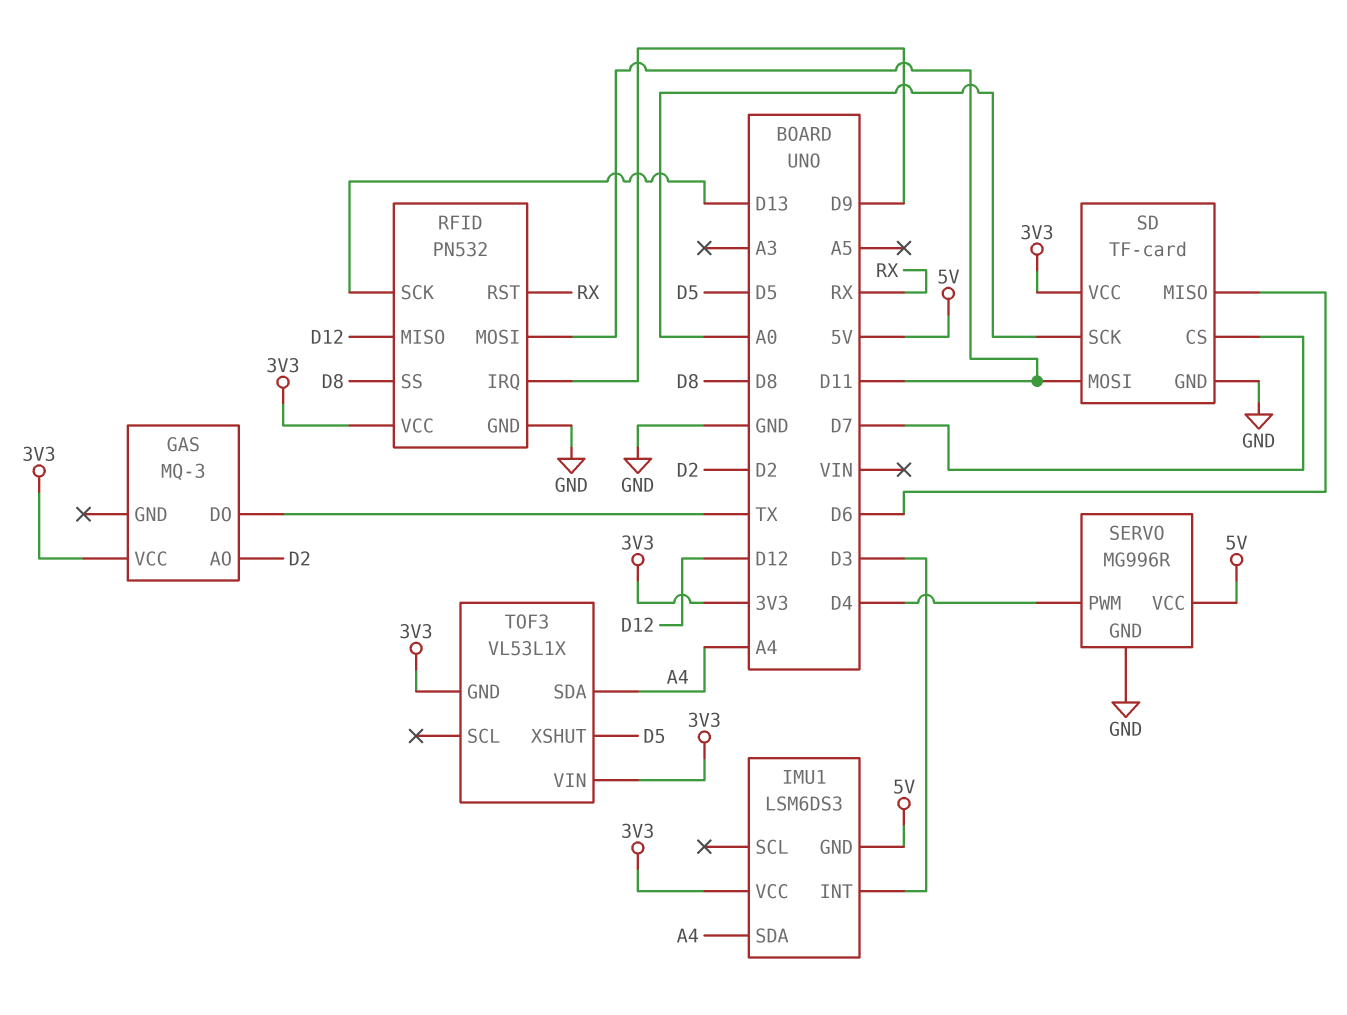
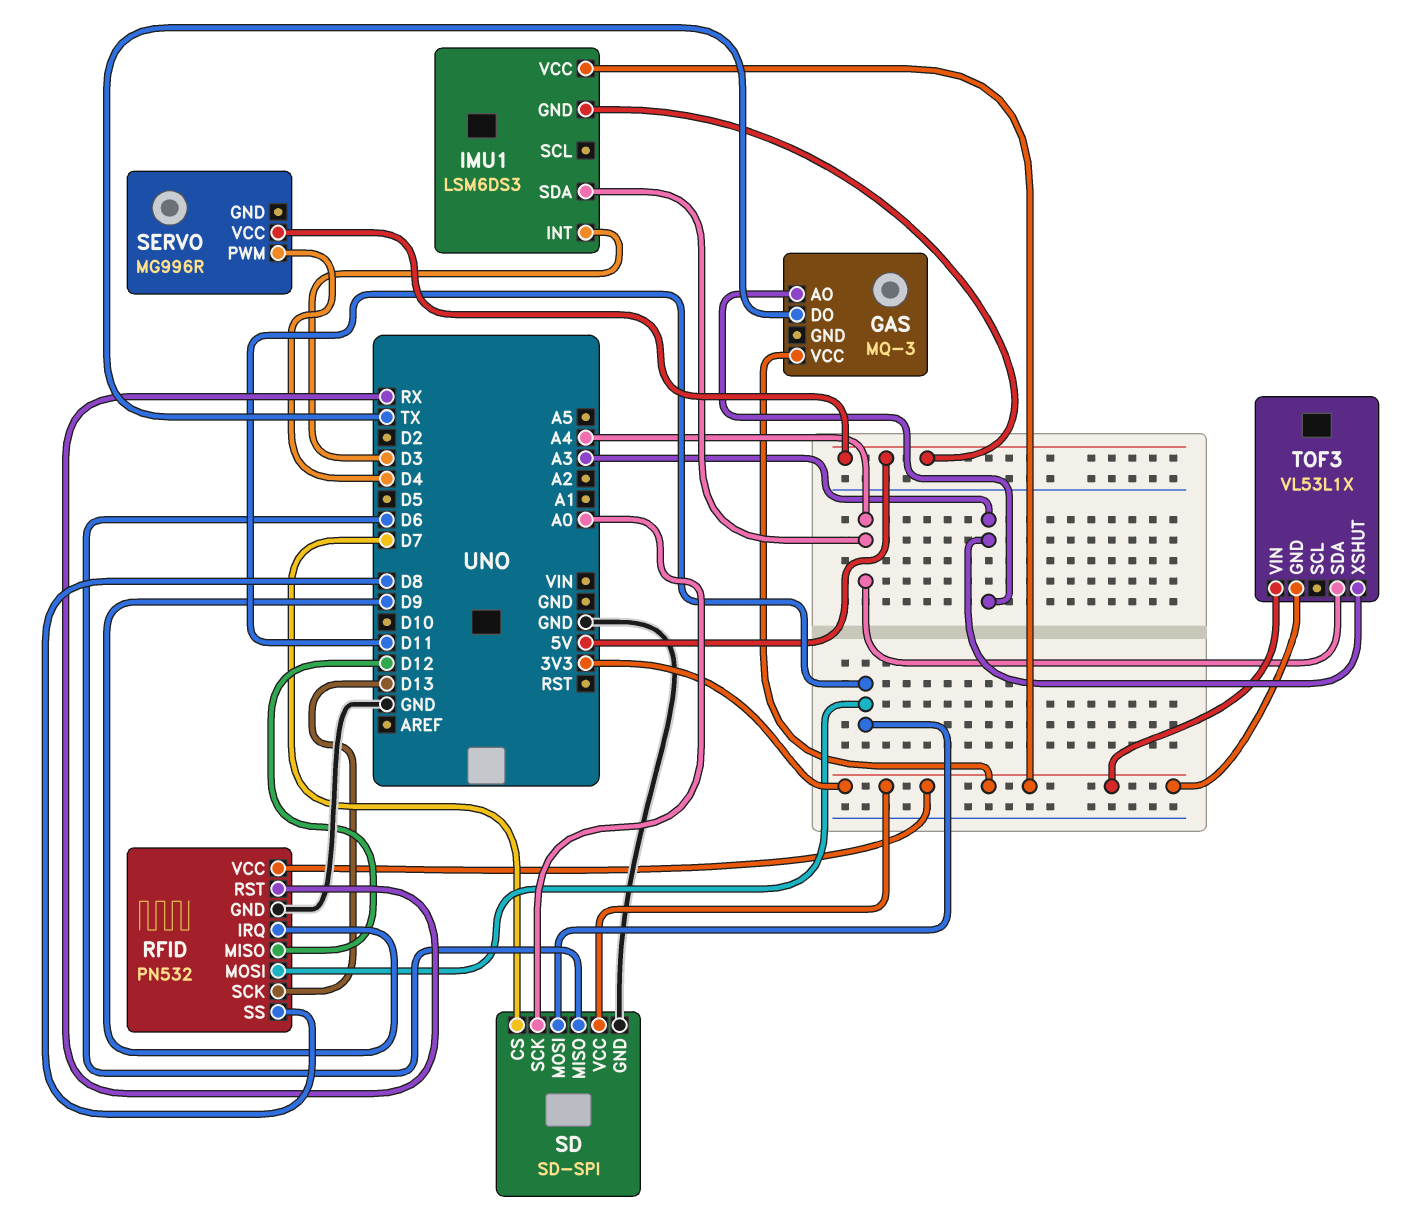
GAS pin AO: D2 -> A3
SD: TF-card -> SD-SPI
SERVO pin GND: GND -> none
TOF3 pin XSHUT: D5 -> A3

